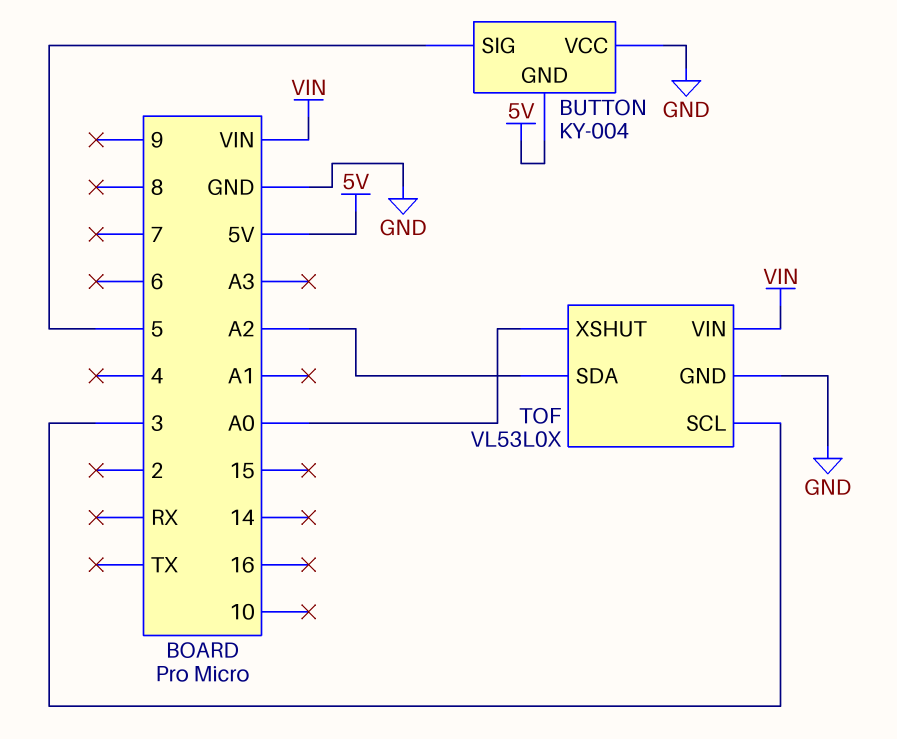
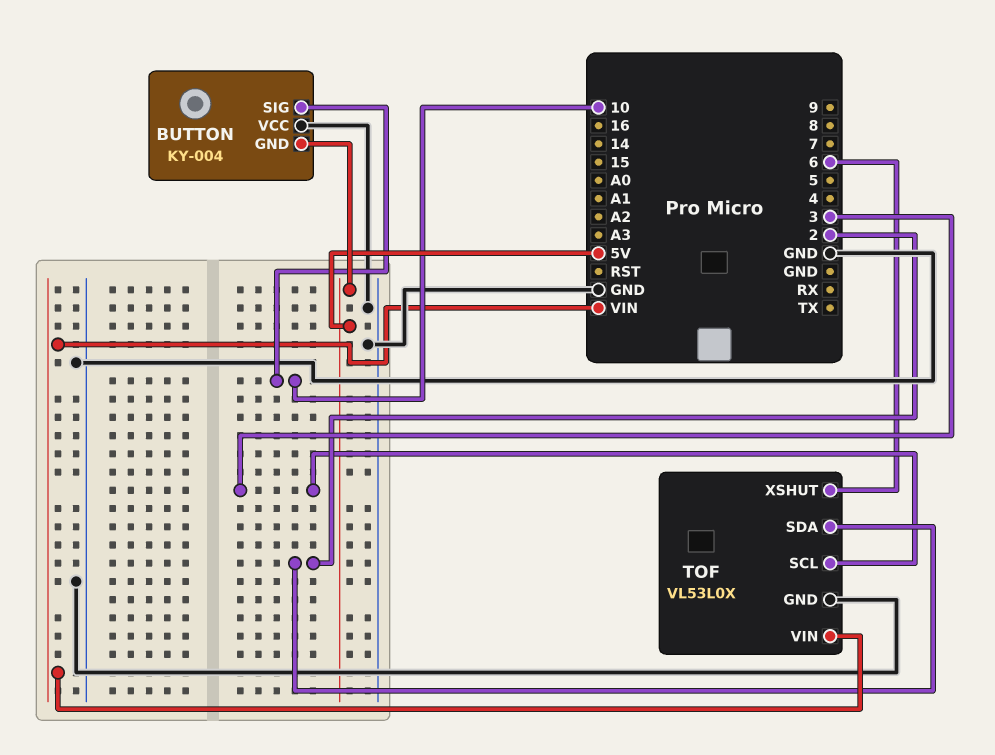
BUTTON pin SIG: 5 -> 10
TOF pin SDA: A2 -> 2
TOF pin XSHUT: A0 -> 6

